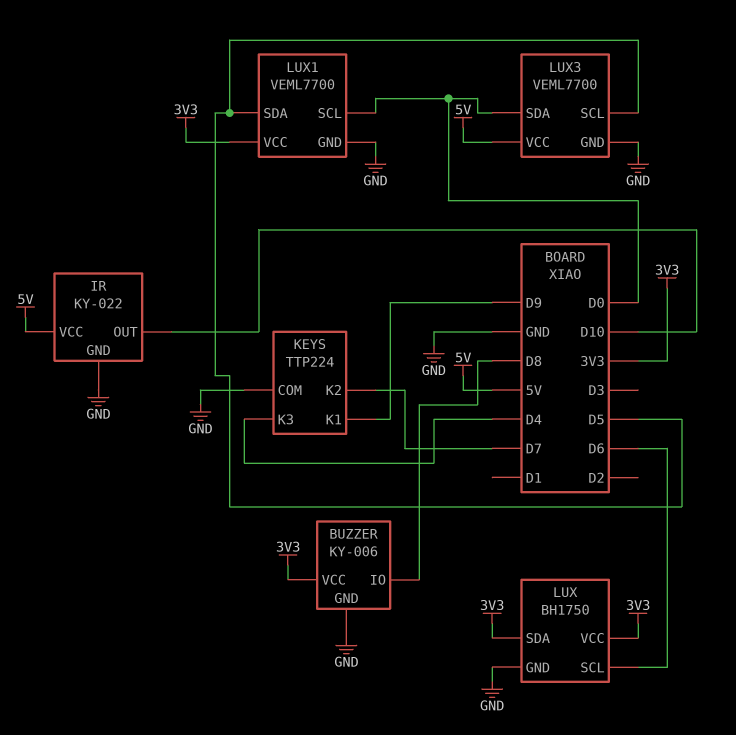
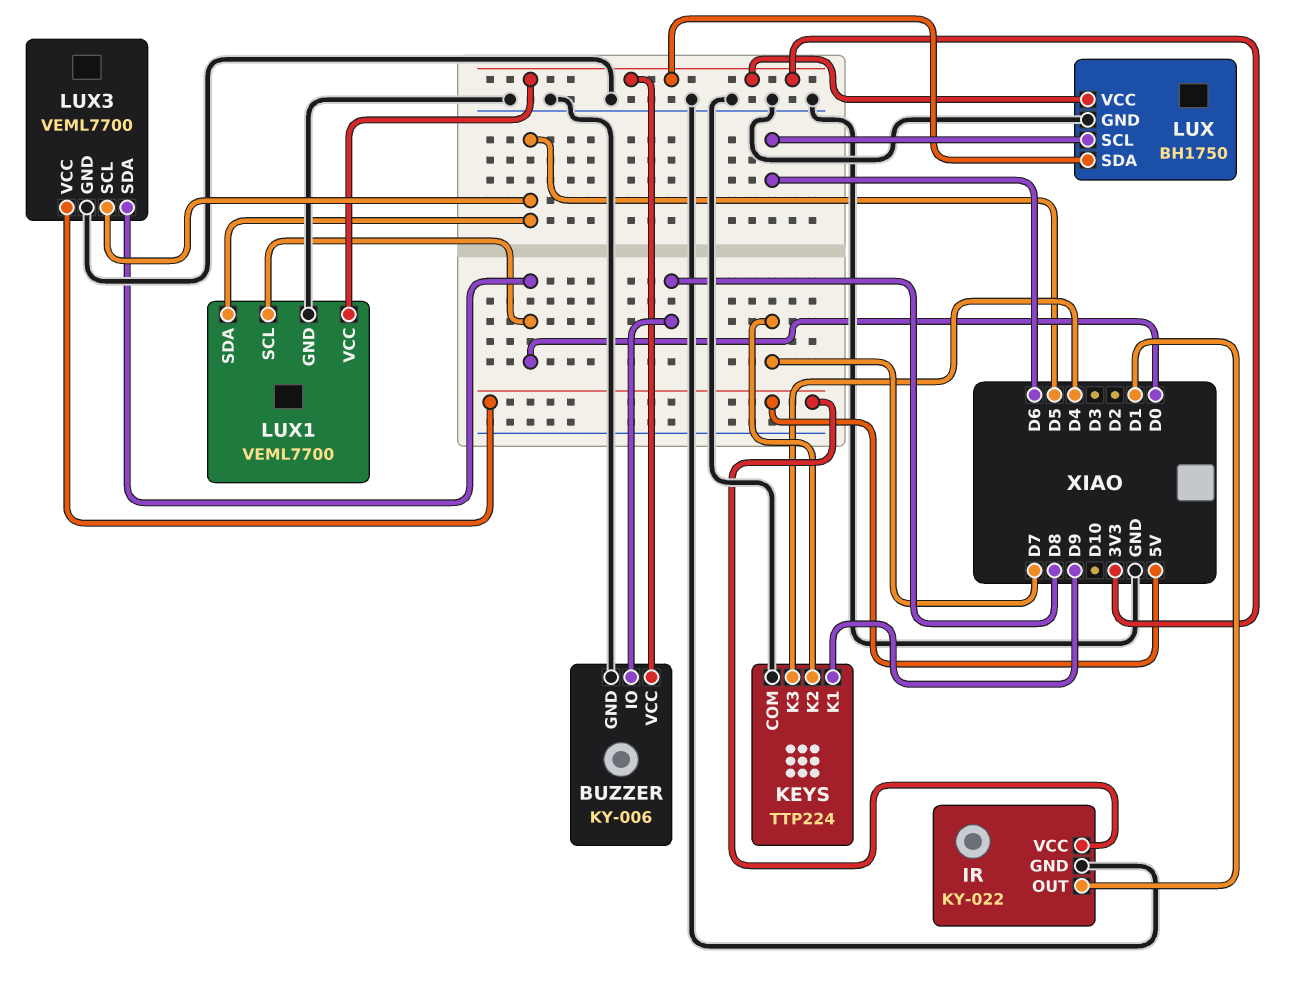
IR pin OUT: D10 -> D1

